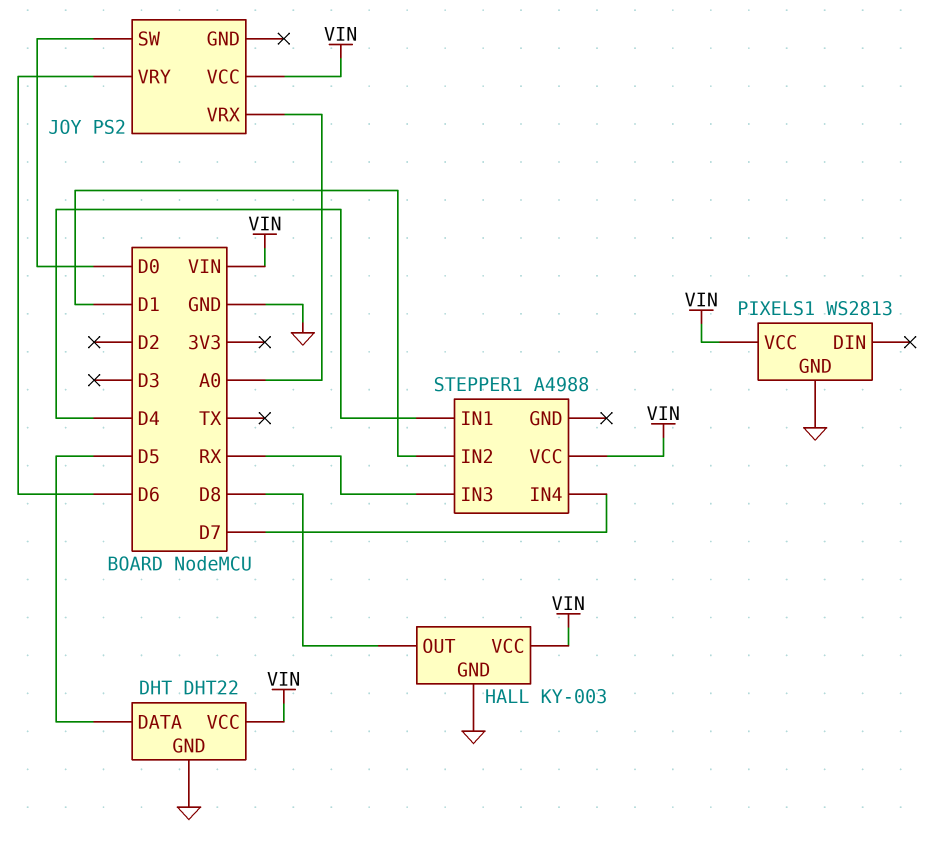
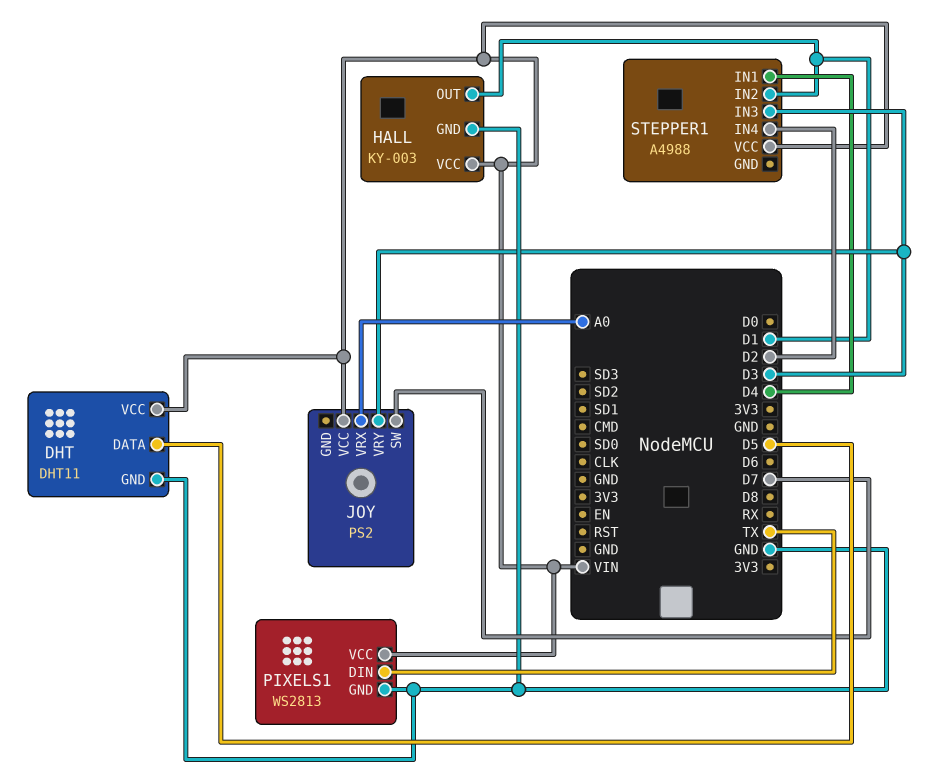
DHT: DHT22 -> DHT11
HALL pin OUT: D8 -> D1
JOY pin SW: D0 -> D7
JOY pin VRY: D6 -> D3
PIXELS1 pin DIN: none -> TX
STEPPER1 pin IN3: RX -> D3
STEPPER1 pin IN4: D7 -> D2

